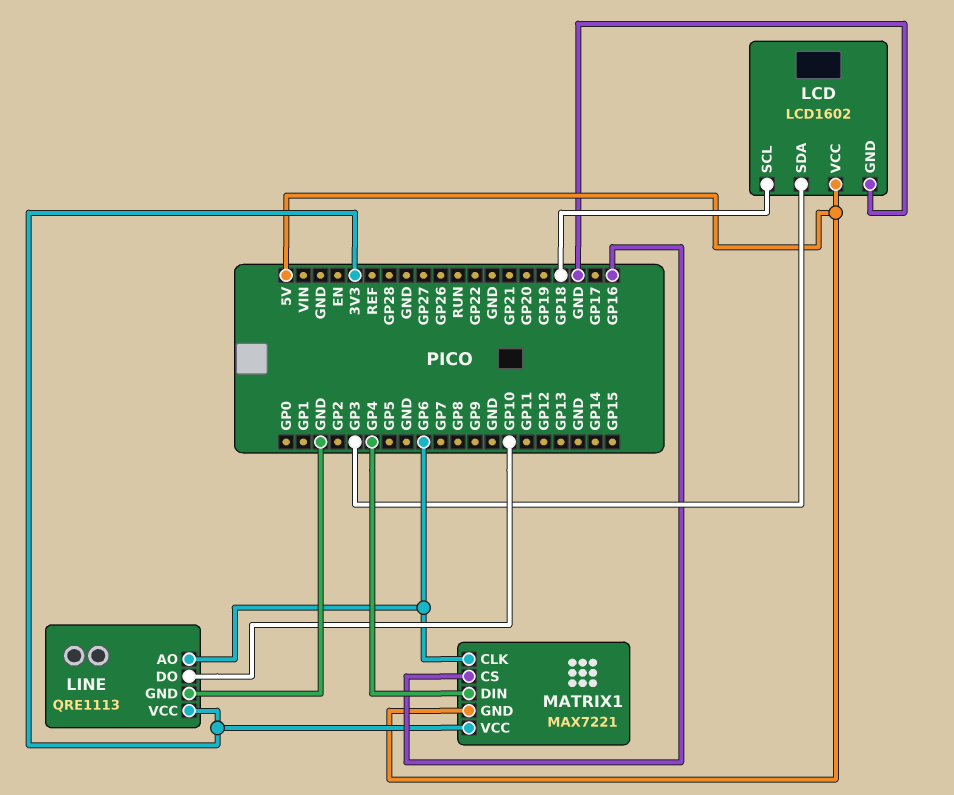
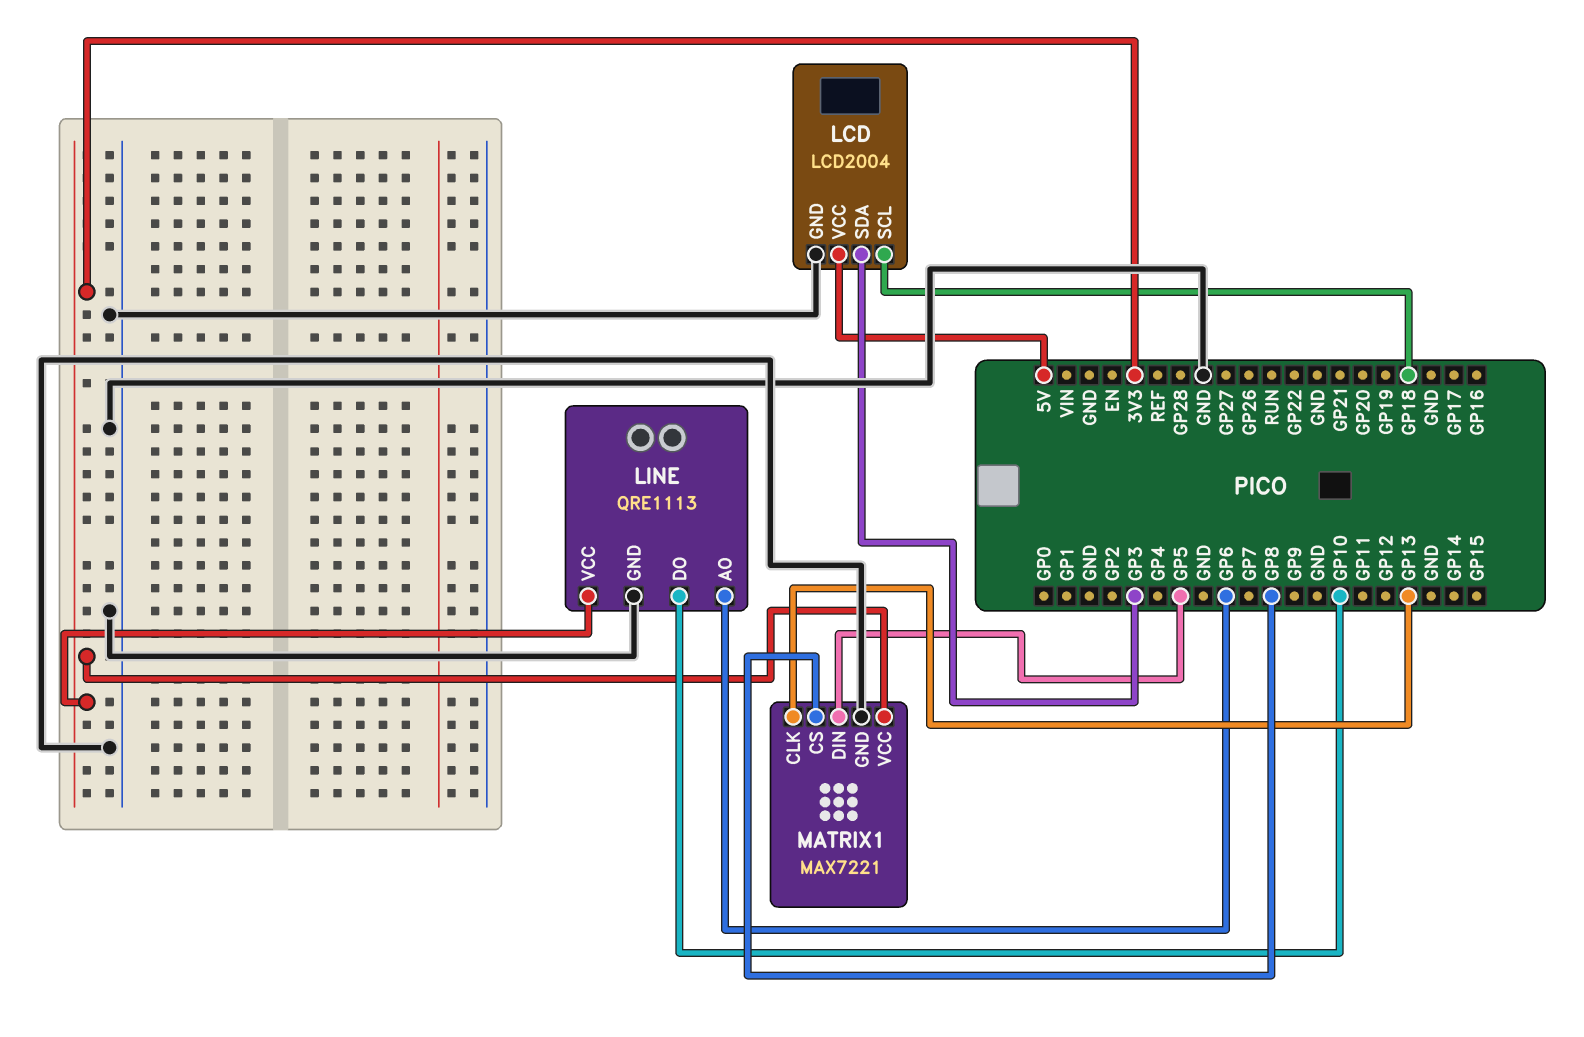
LCD: LCD1602 -> LCD2004
MATRIX1 pin CLK: GP6 -> GP13
MATRIX1 pin CS: GP16 -> GP8
MATRIX1 pin DIN: GP4 -> GP5
MATRIX1 pin GND: 5V -> GND

